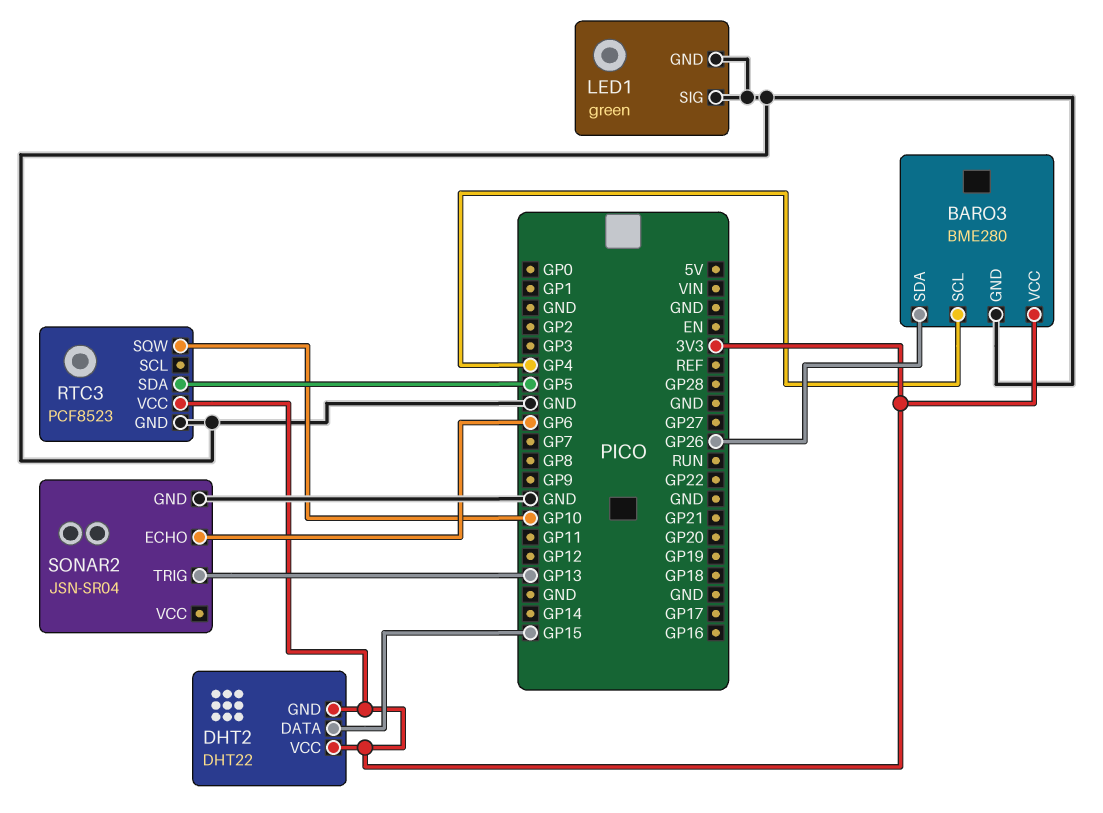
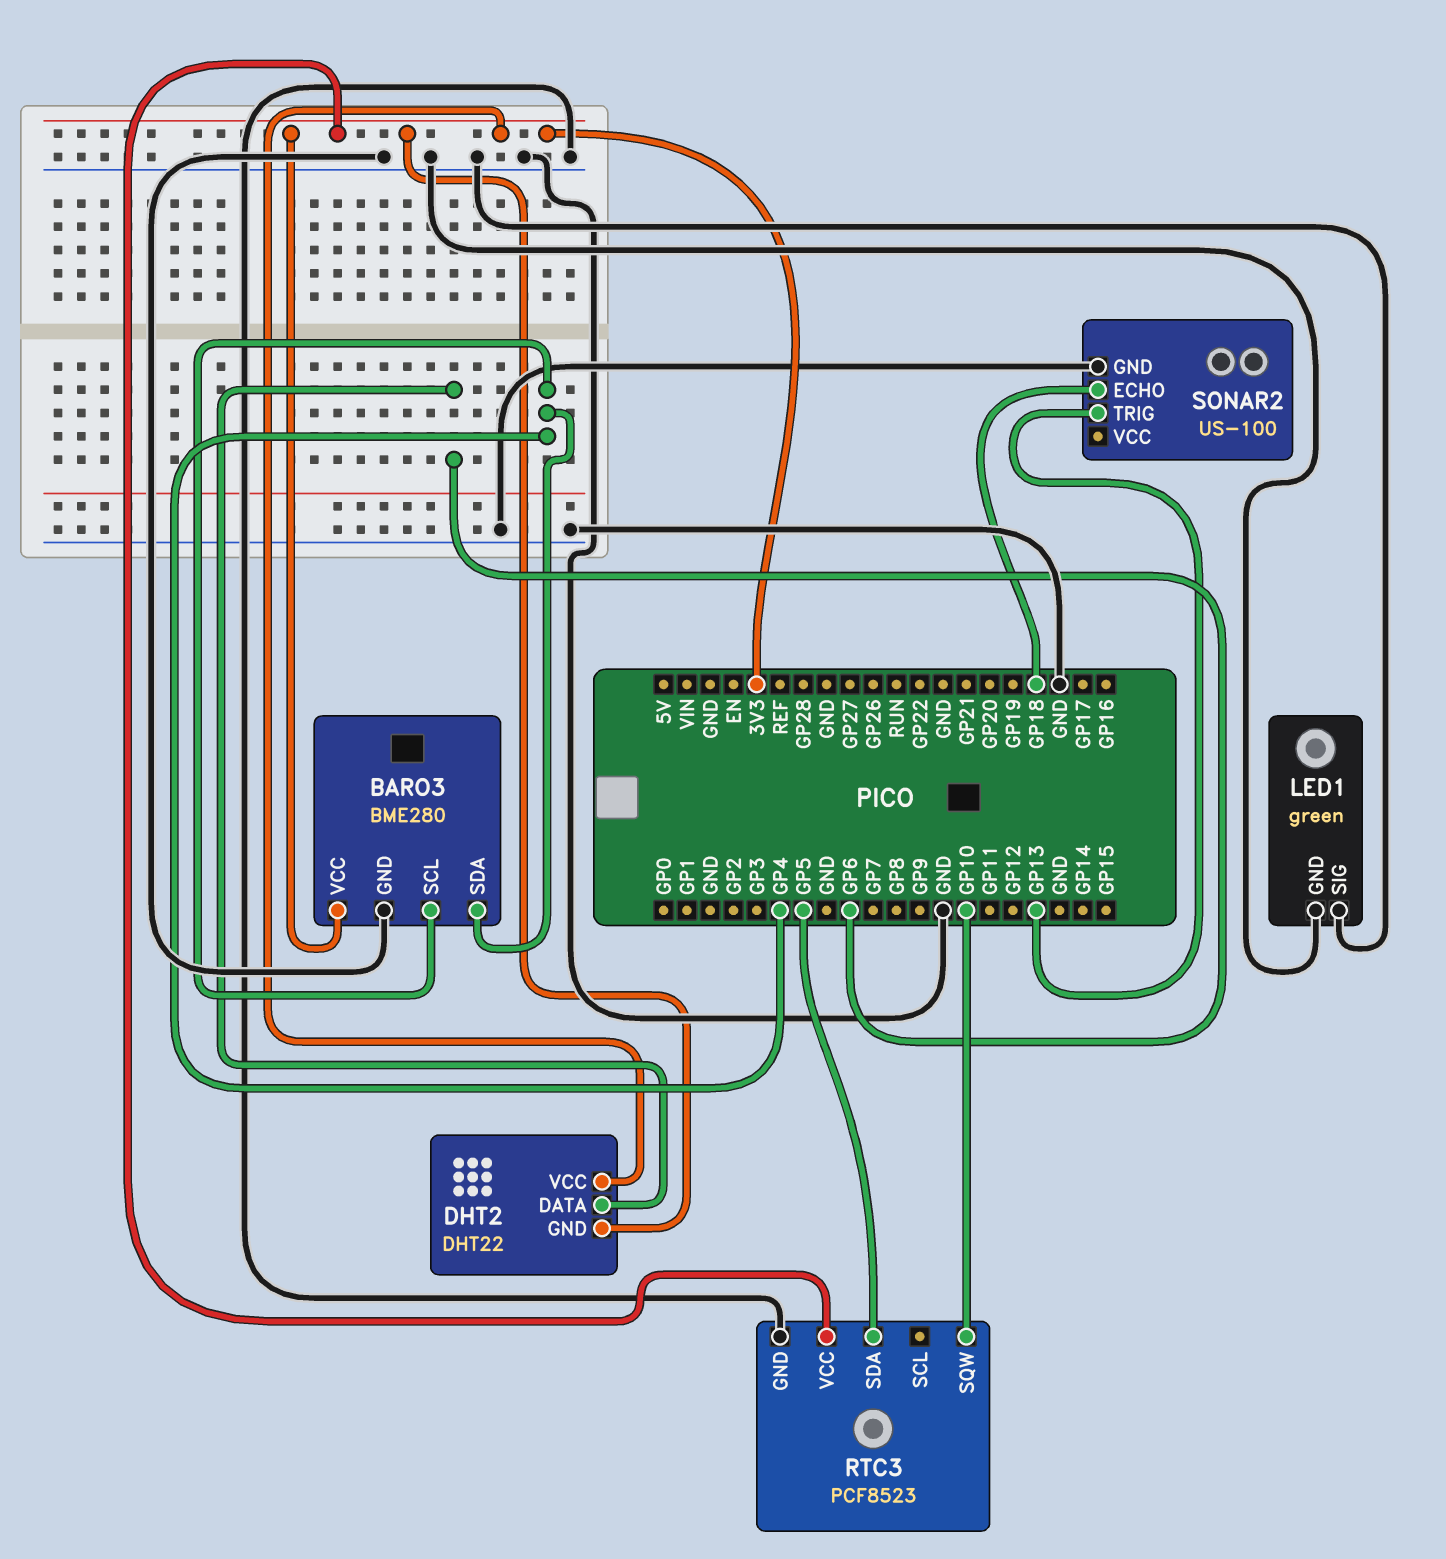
BARO3 pin SDA: GP26 -> GP4
DHT2 pin DATA: GP15 -> GP6
SONAR2: JSN-SR04 -> US-100
SONAR2 pin ECHO: GP6 -> GP18

